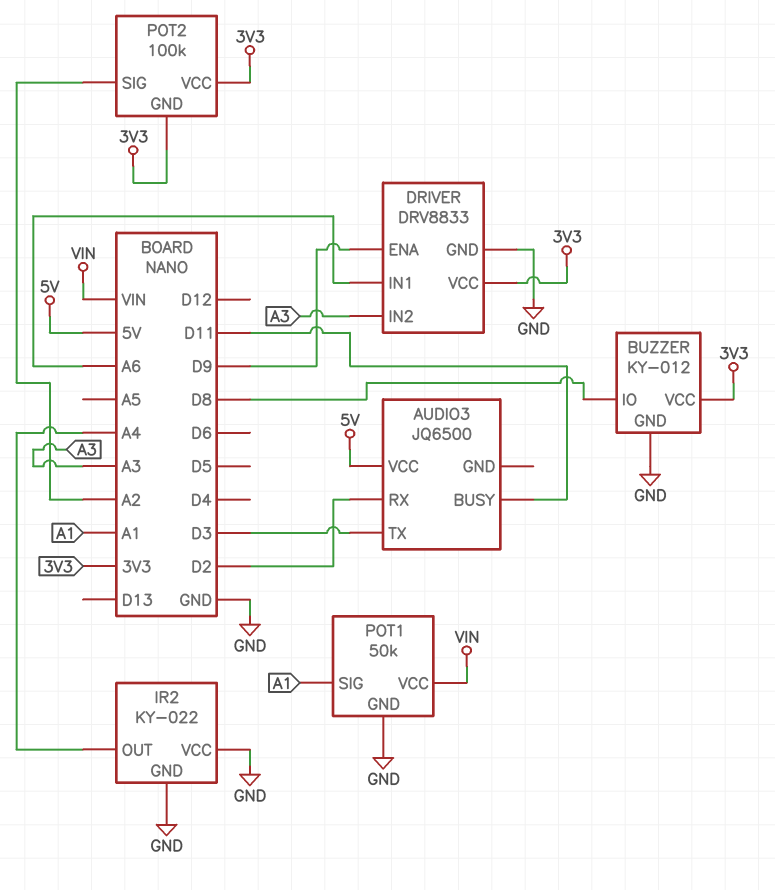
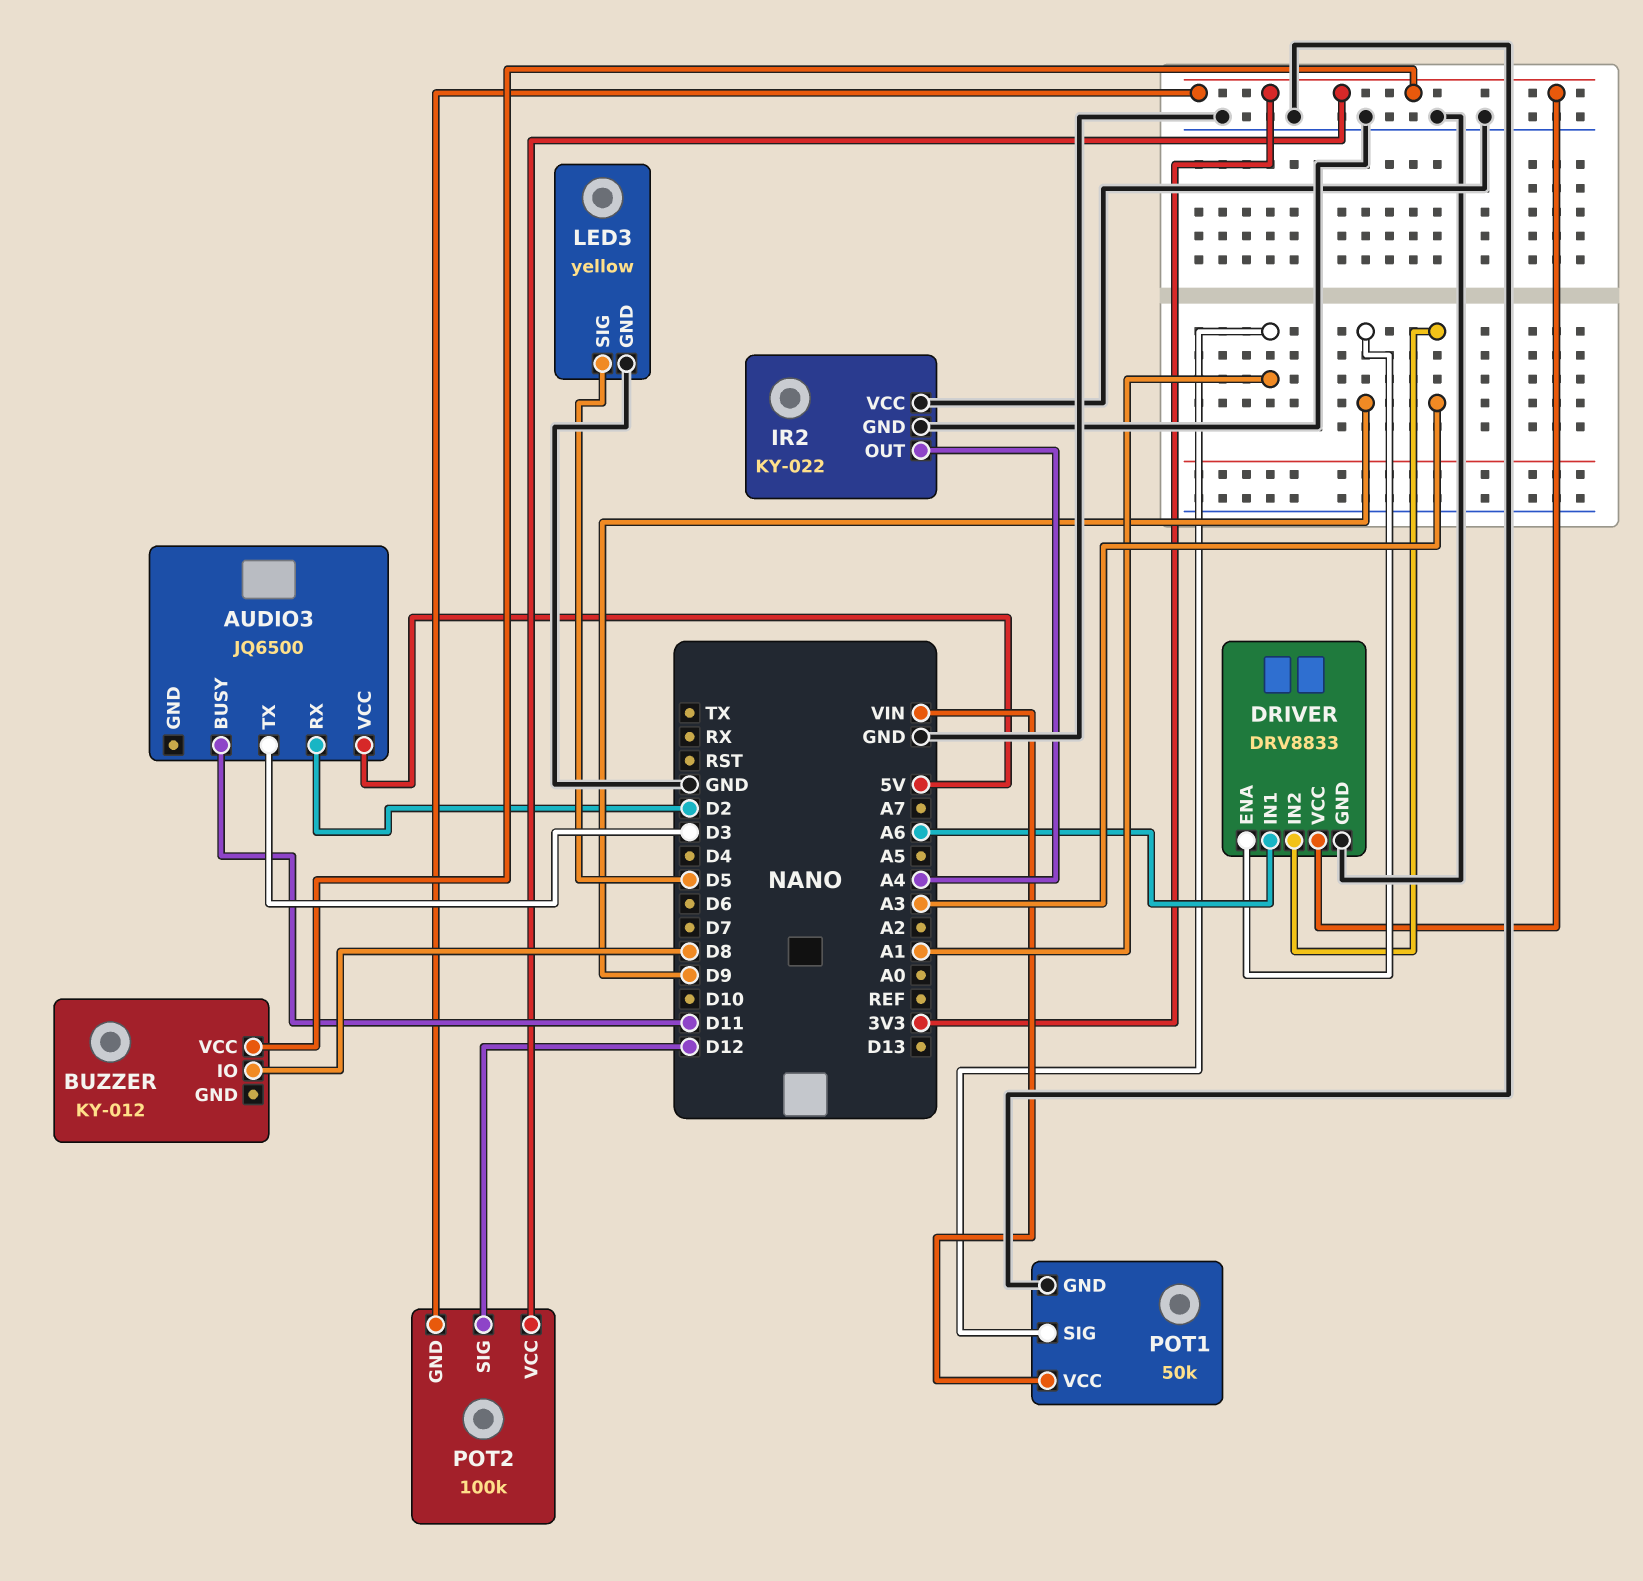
BUZZER pin GND: GND -> none
LED3: none -> yellow
LED3 pin GND: none -> GND
LED3 pin SIG: none -> D5
POT2 pin SIG: A2 -> D12

